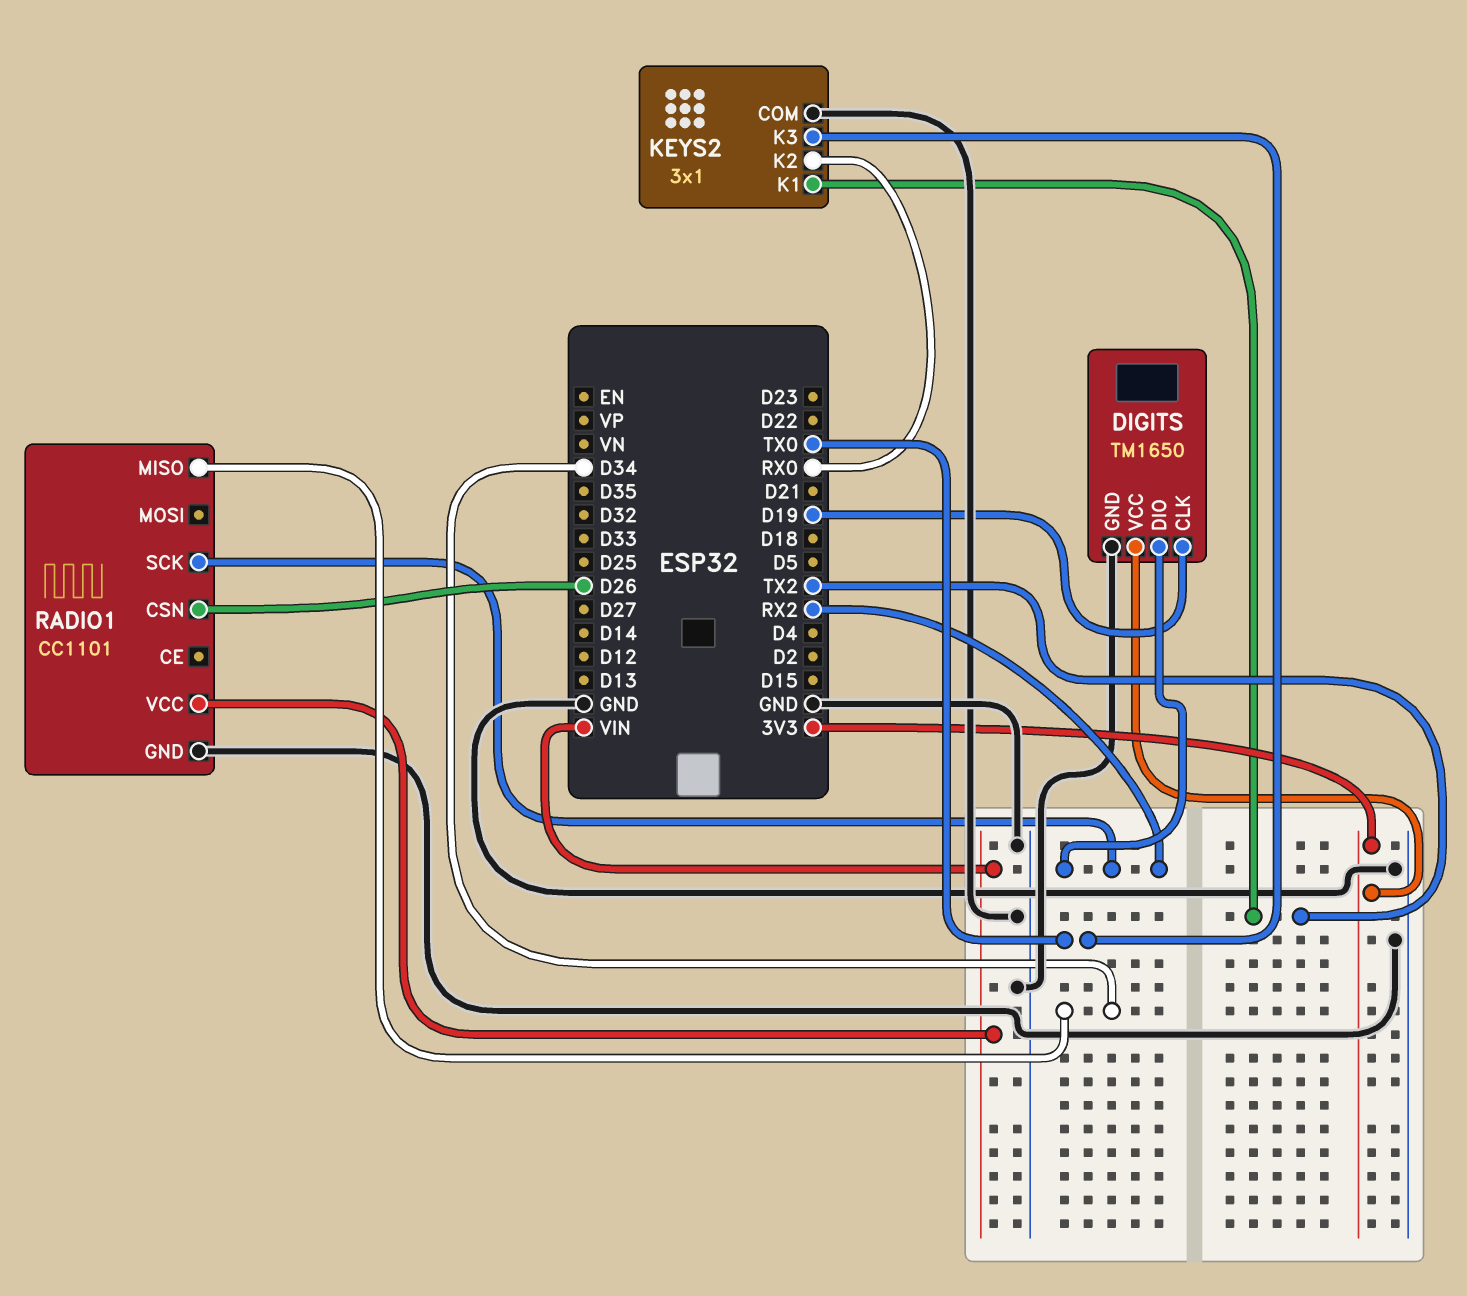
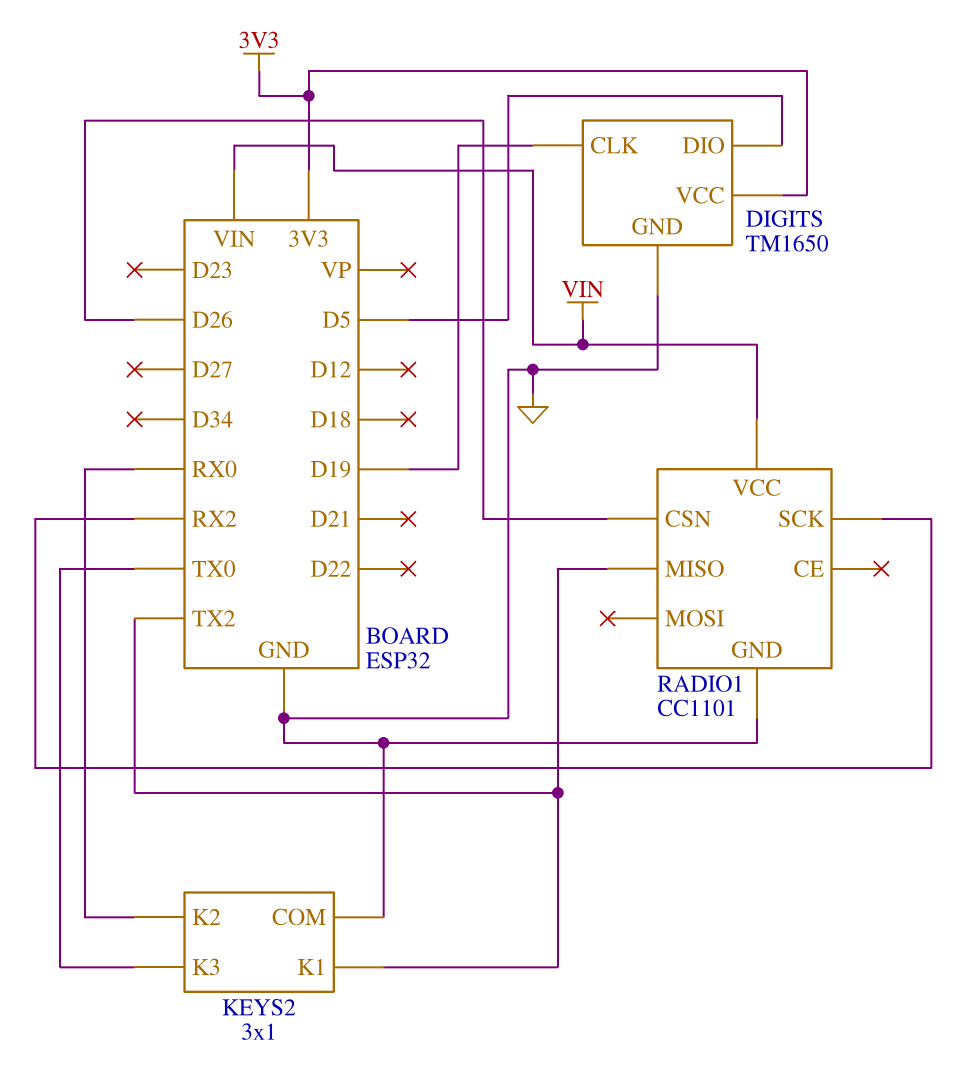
DIGITS pin DIO: RX2 -> D5
RADIO1 pin MISO: D34 -> TX2

